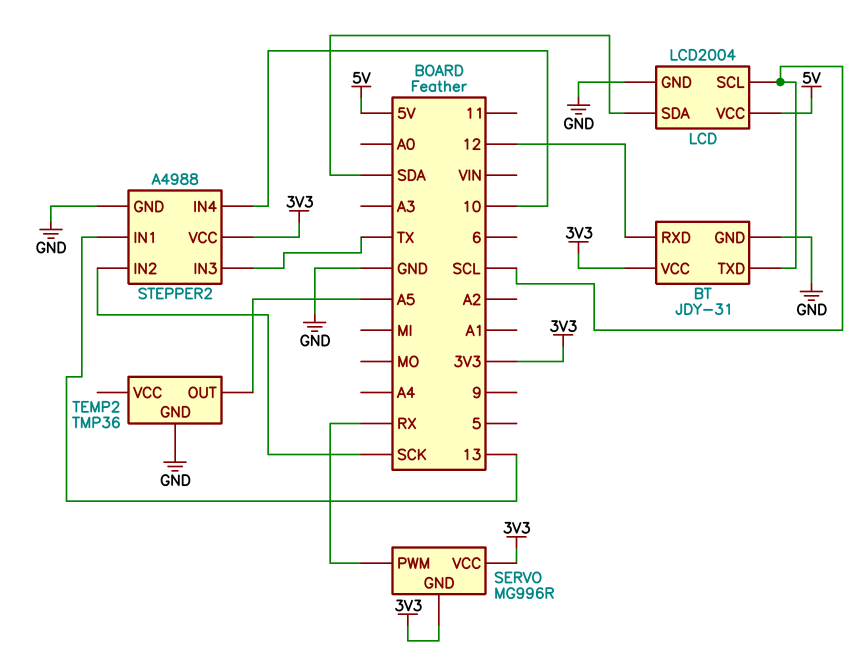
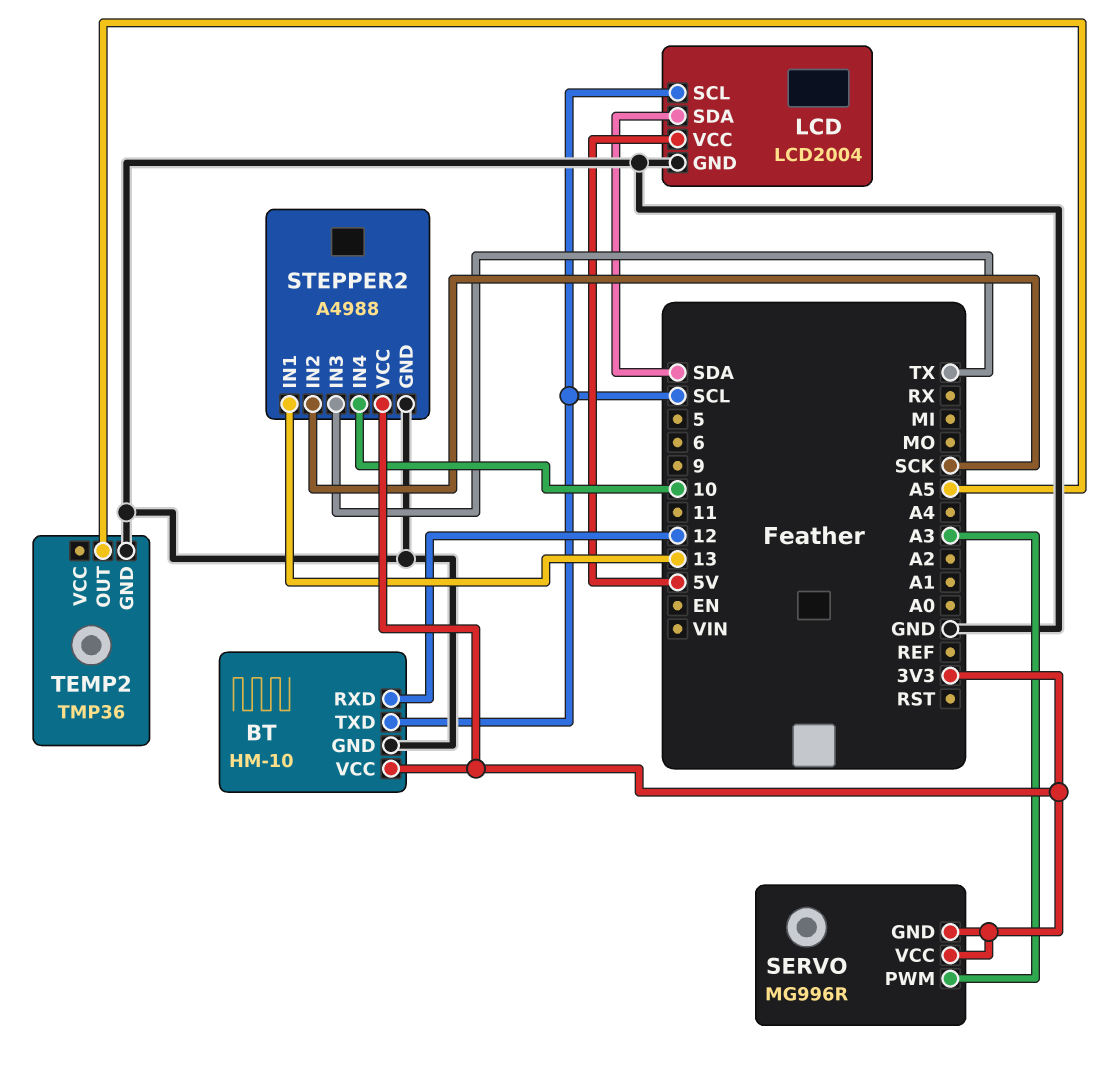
BT: JDY-31 -> HM-10
SERVO pin PWM: RX -> A3

